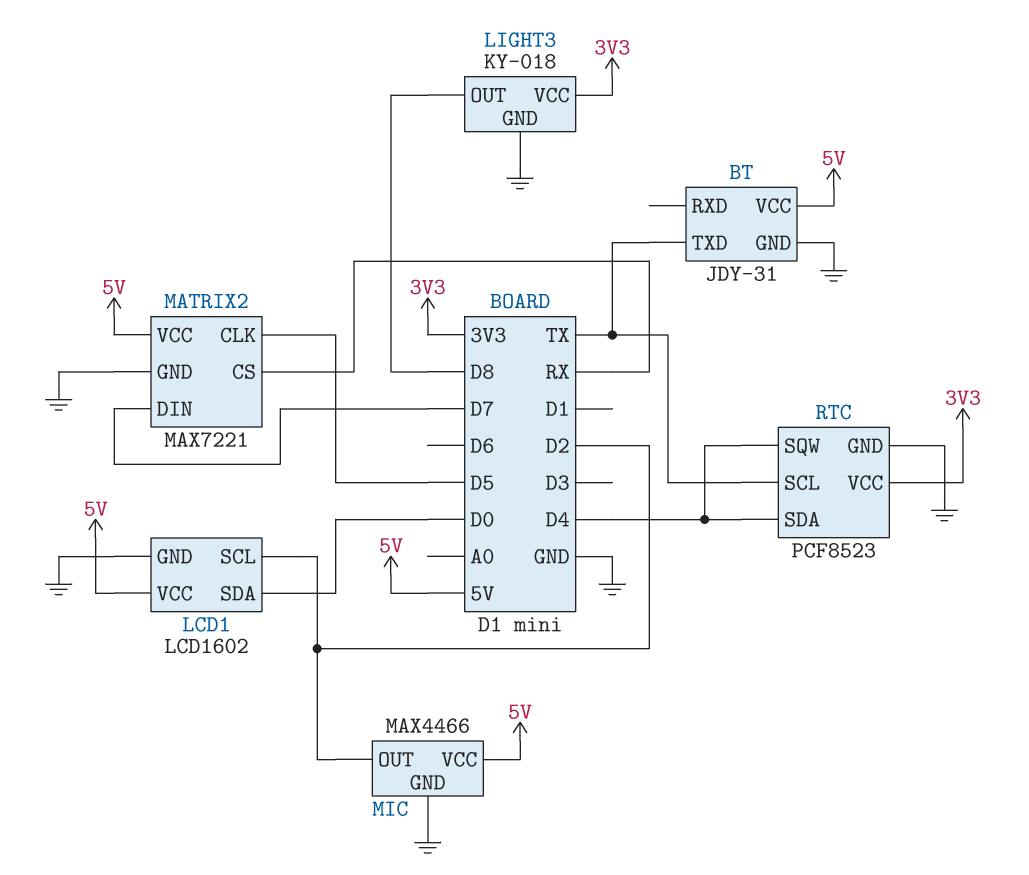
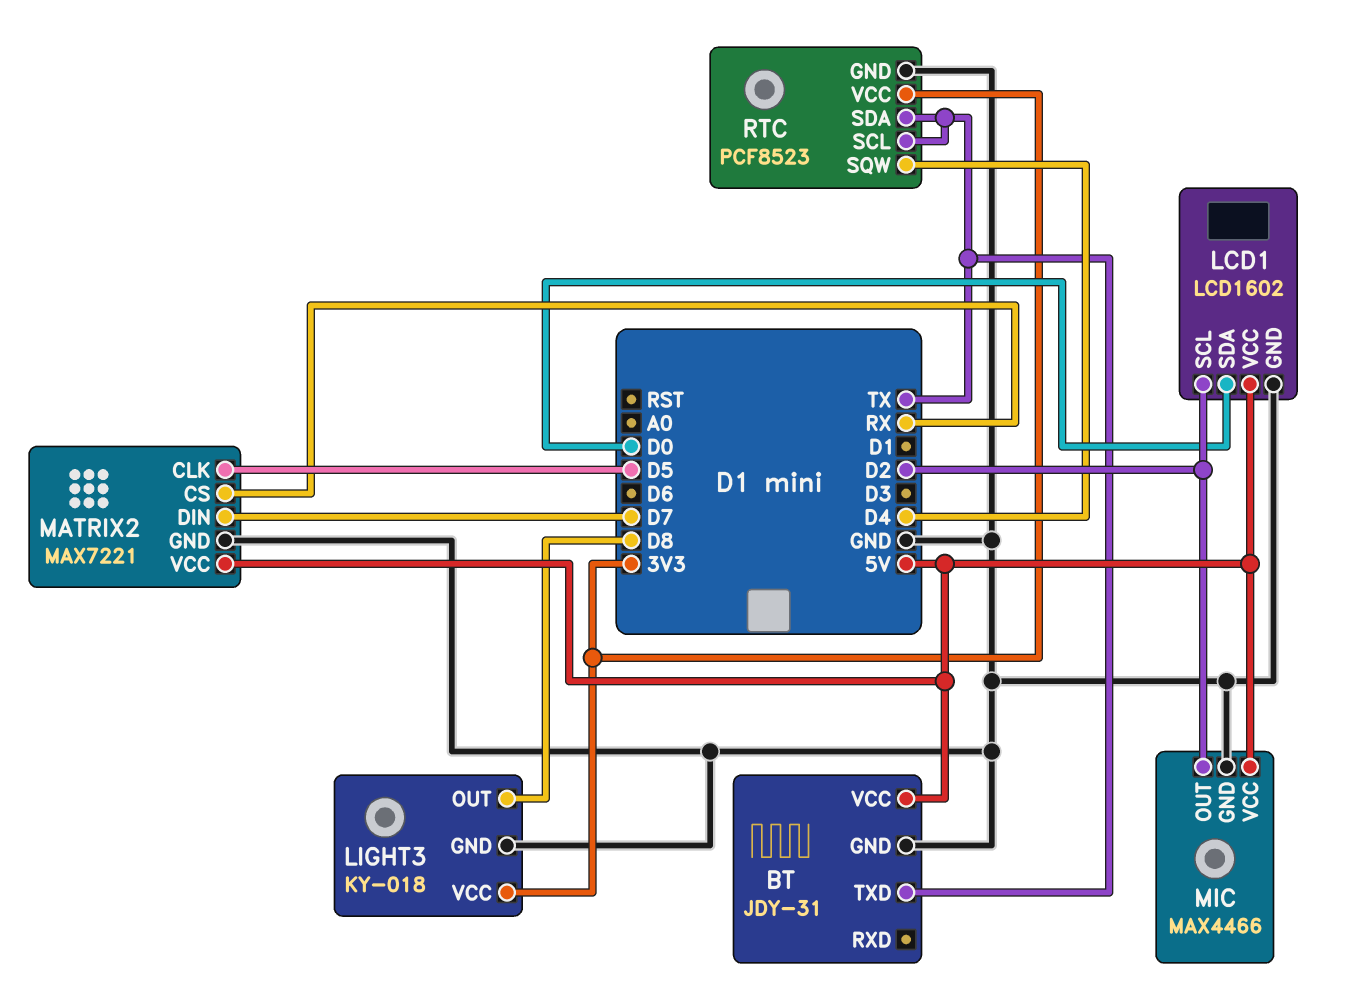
RTC pin SDA: D4 -> TX

